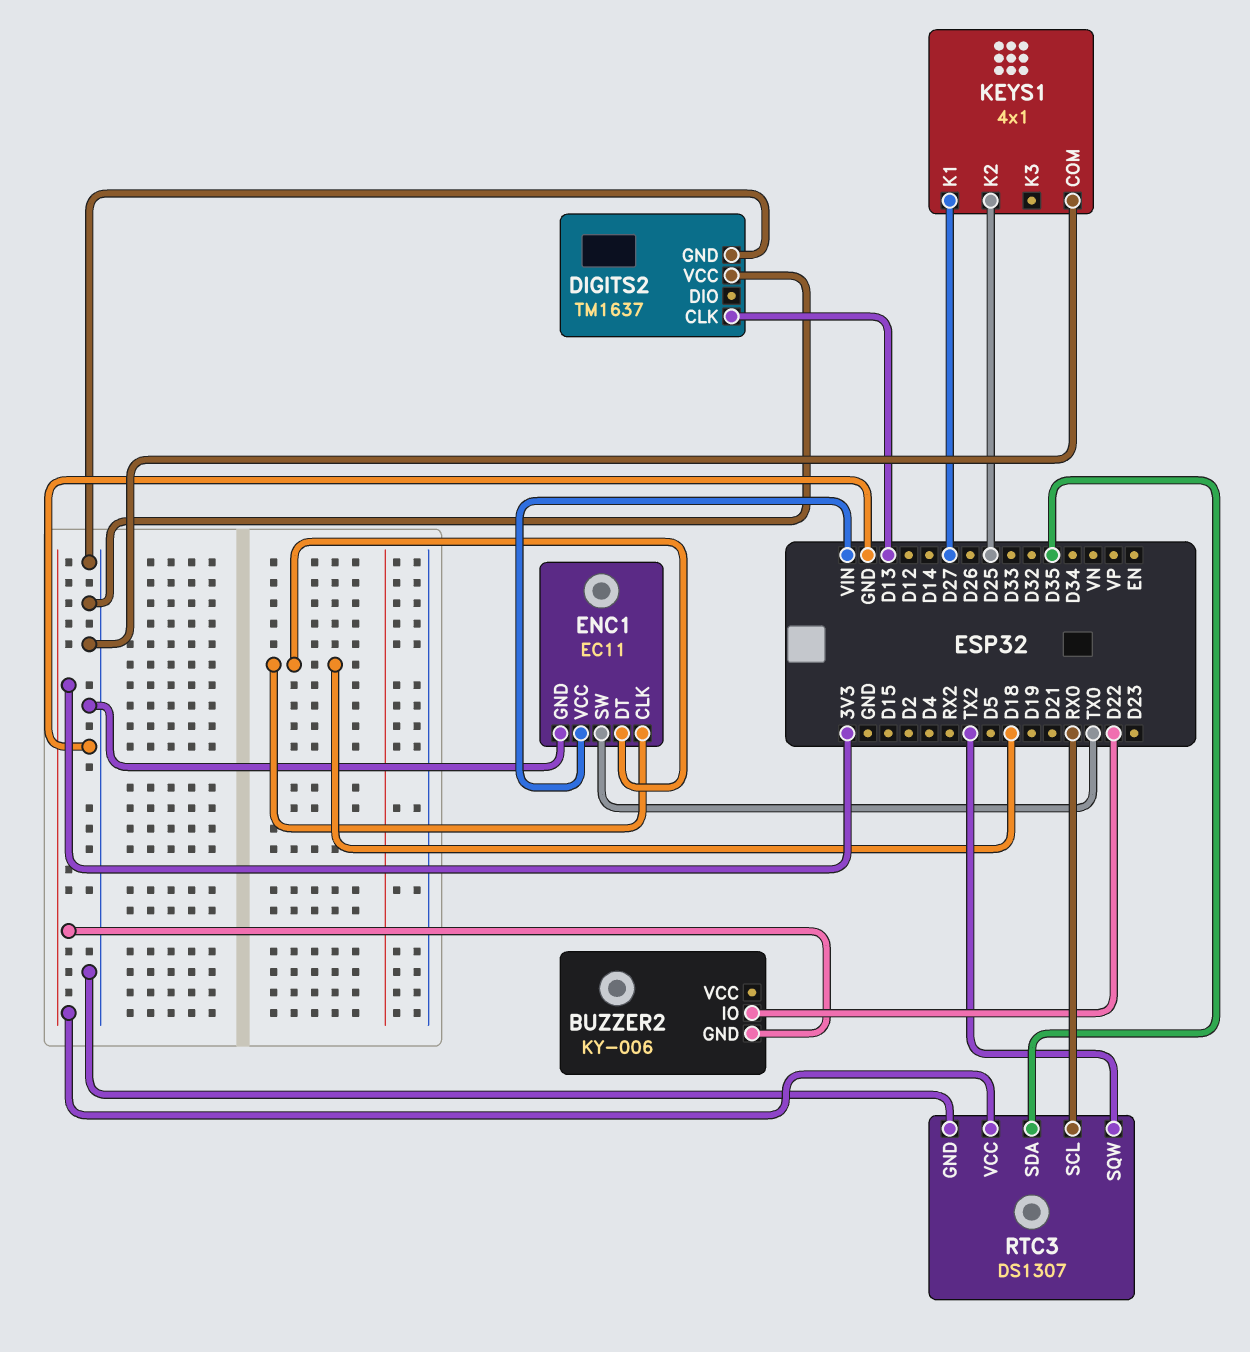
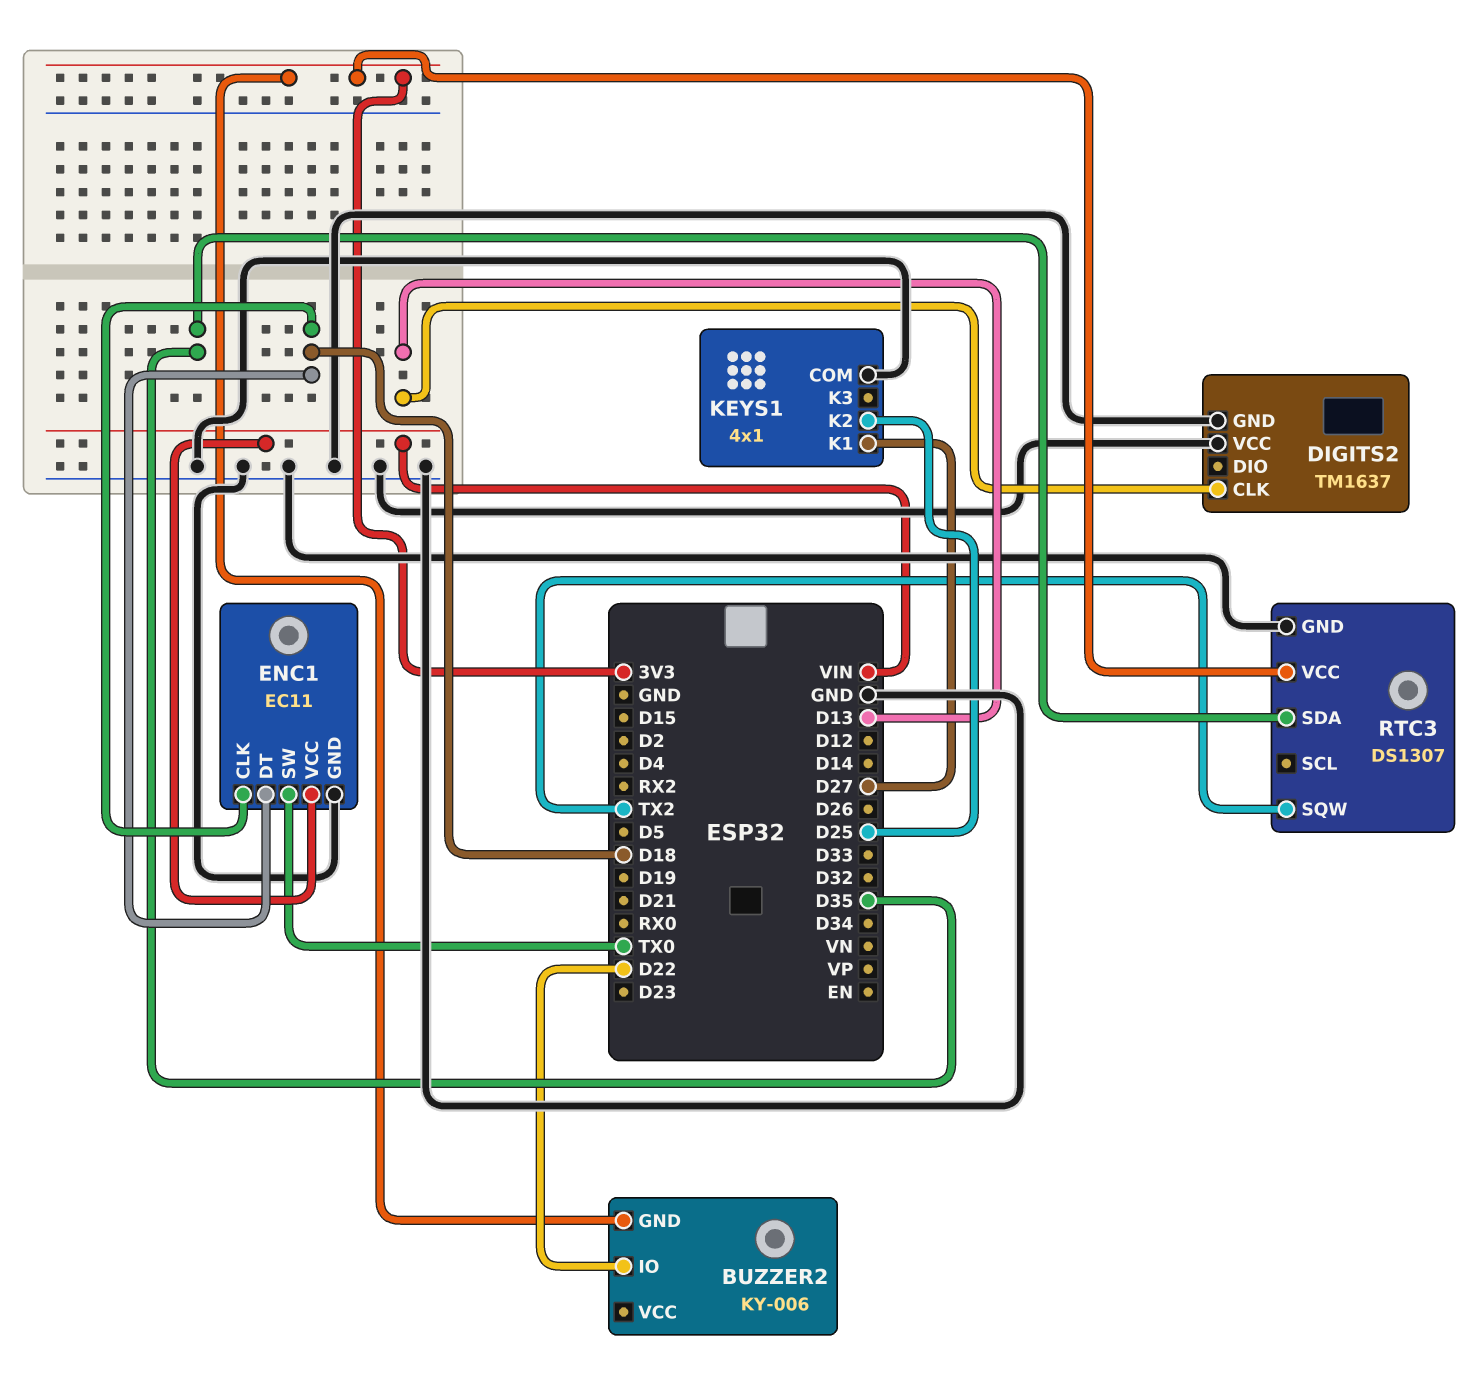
RTC3 pin SCL: RX0 -> none

